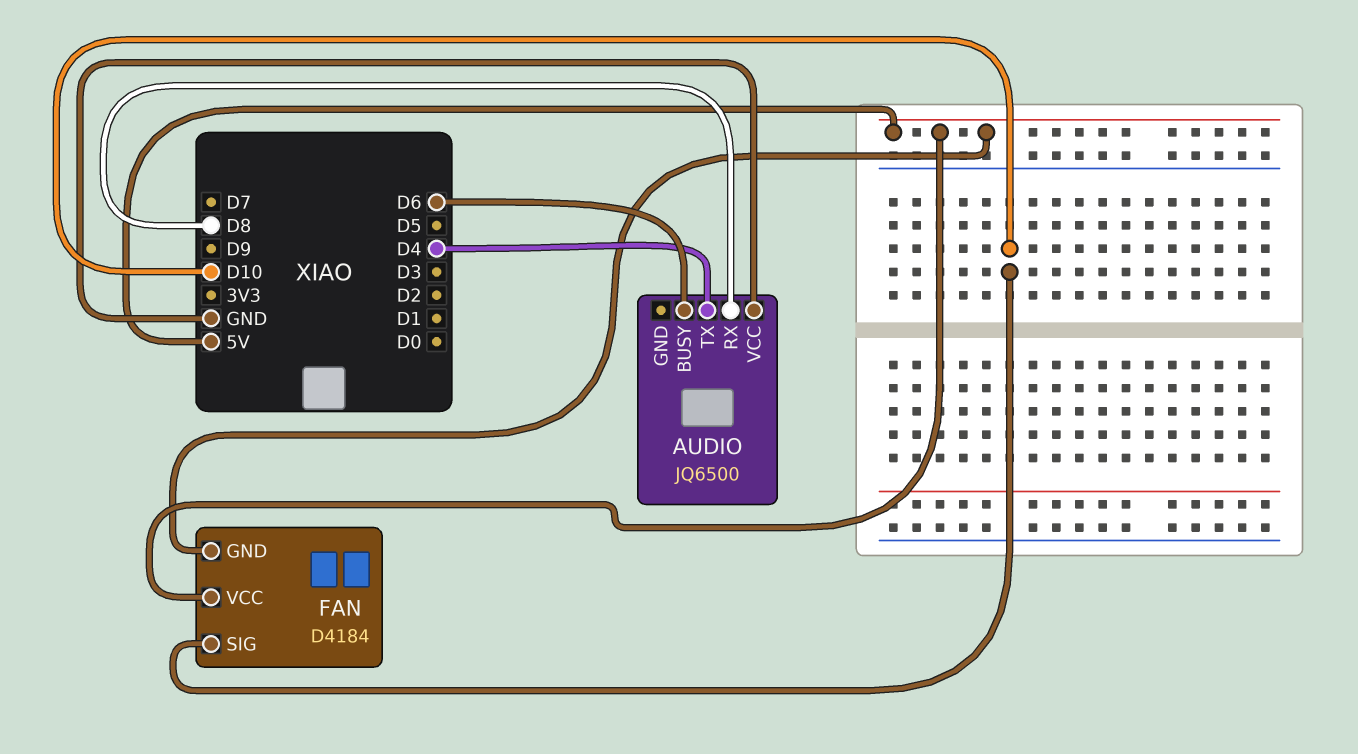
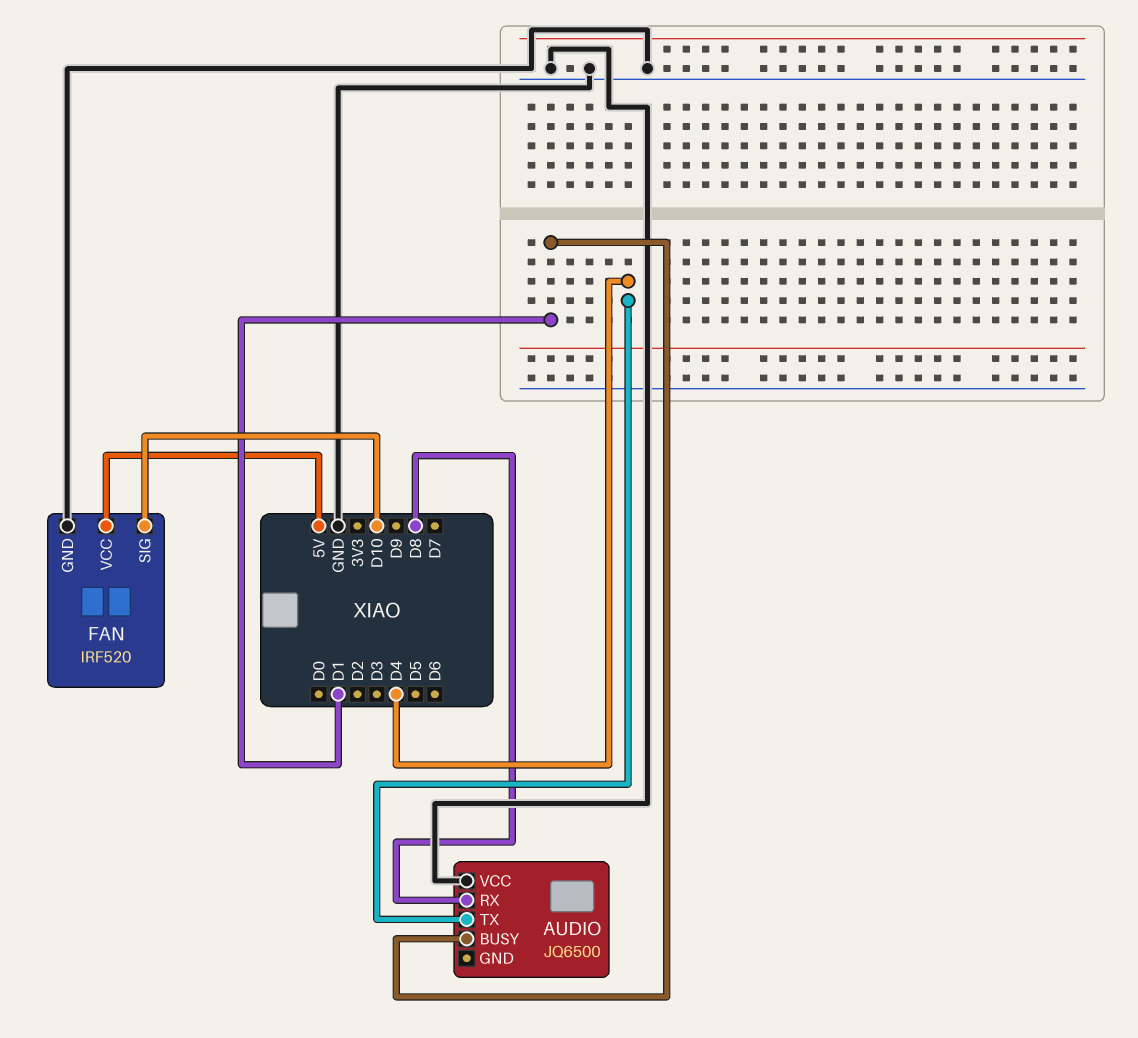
AUDIO pin BUSY: D6 -> D1
FAN: D4184 -> IRF520
FAN pin GND: 5V -> GND

